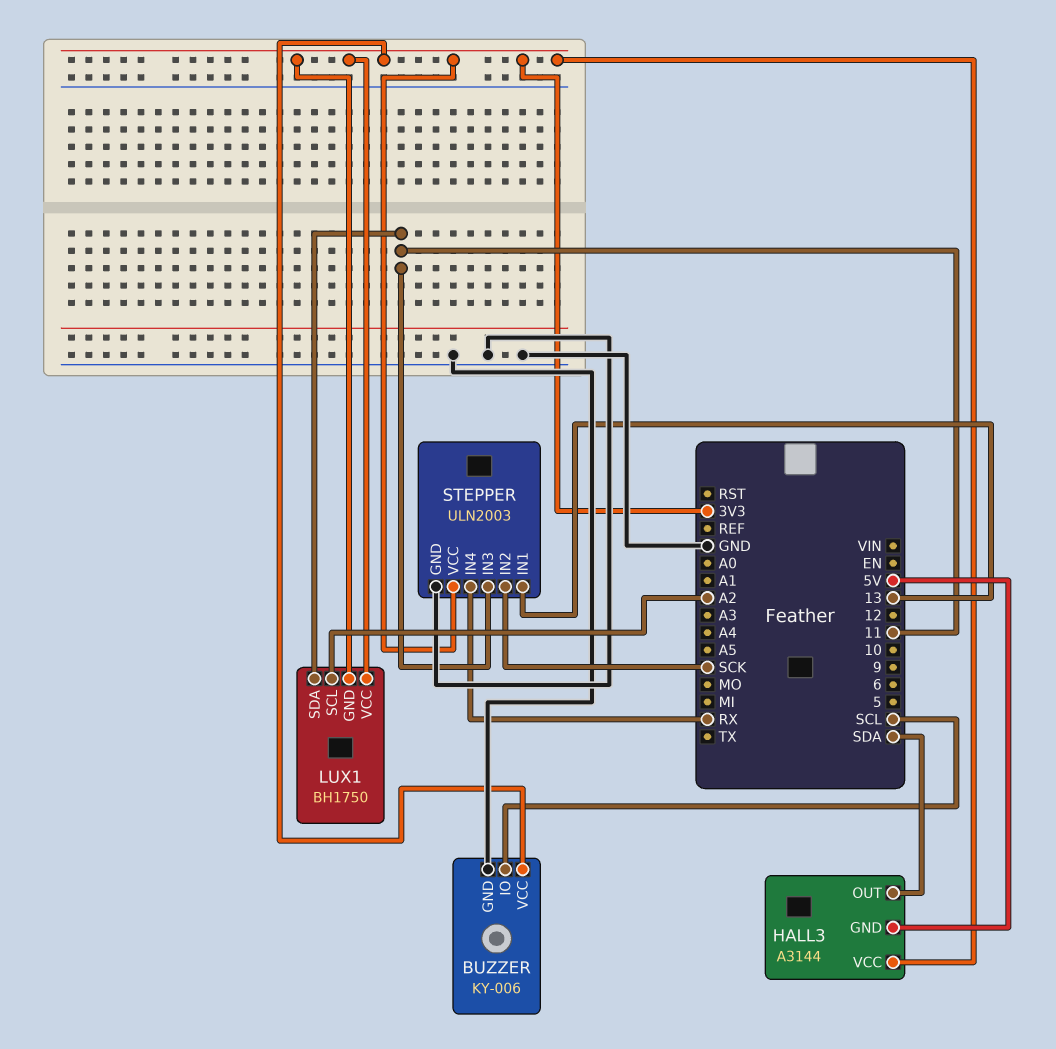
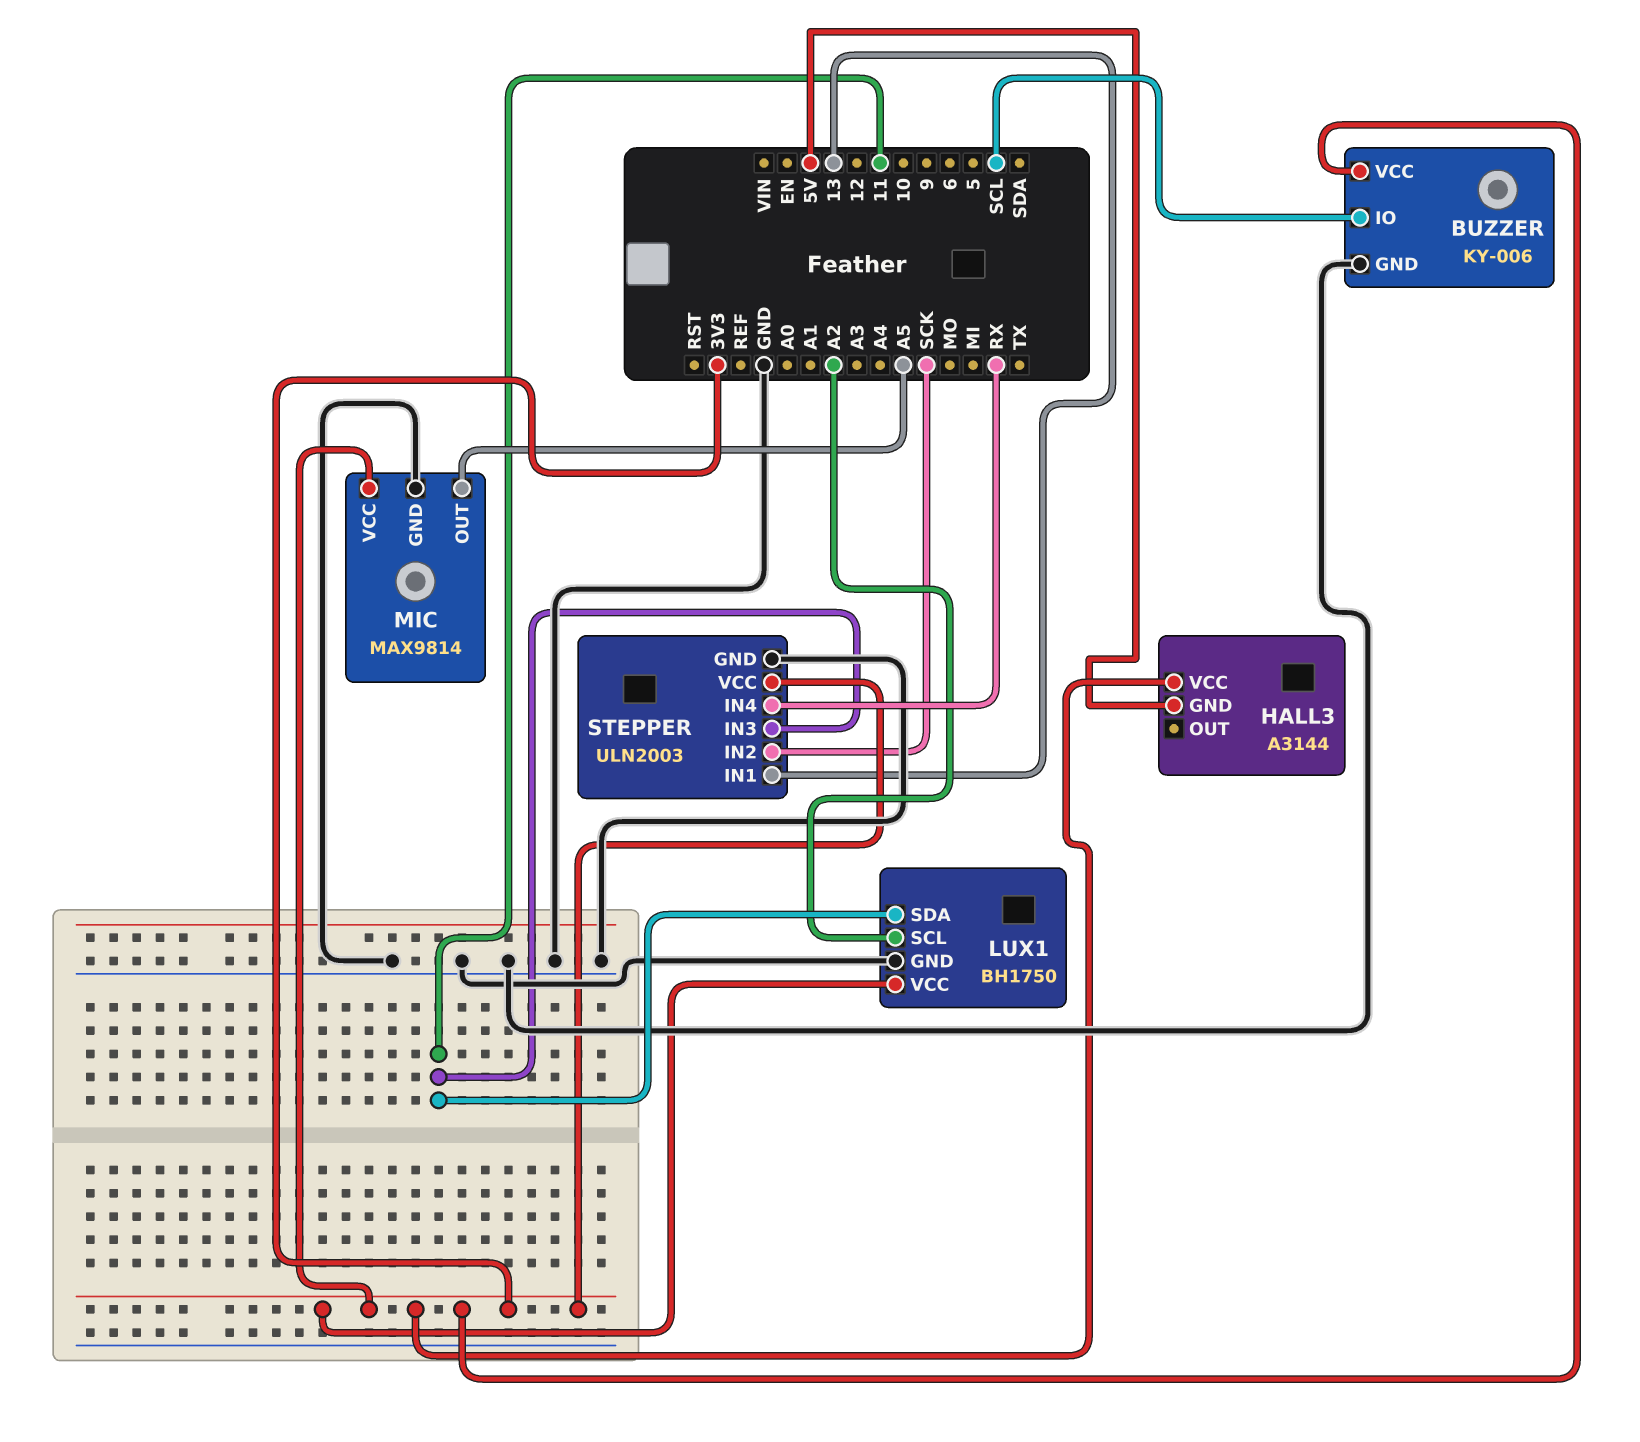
HALL3 pin OUT: SDA -> none
LUX1 pin GND: 3V3 -> GND
MIC: none -> MAX9814
MIC pin GND: none -> GND
MIC pin OUT: none -> A5
MIC pin VCC: none -> 3V3

